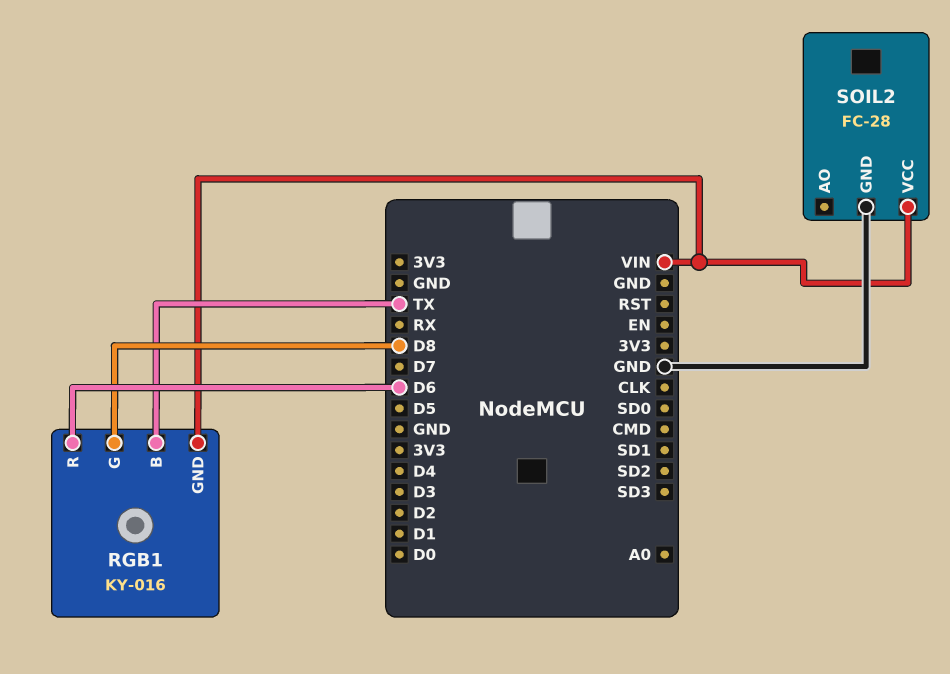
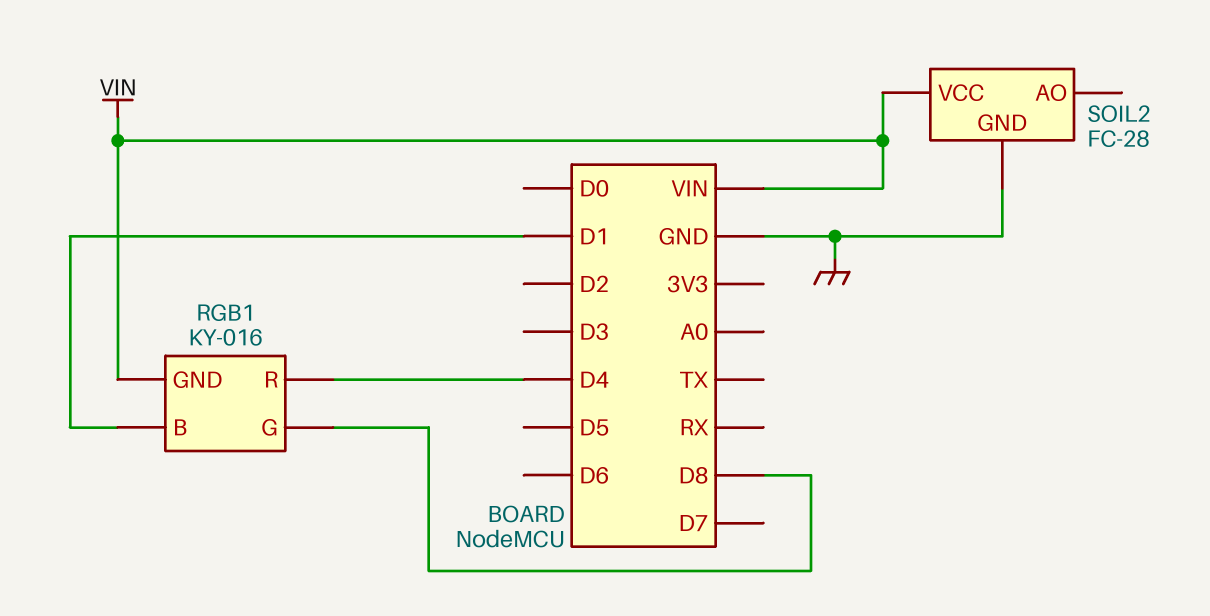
RGB1 pin B: TX -> D1
RGB1 pin R: D6 -> D4

